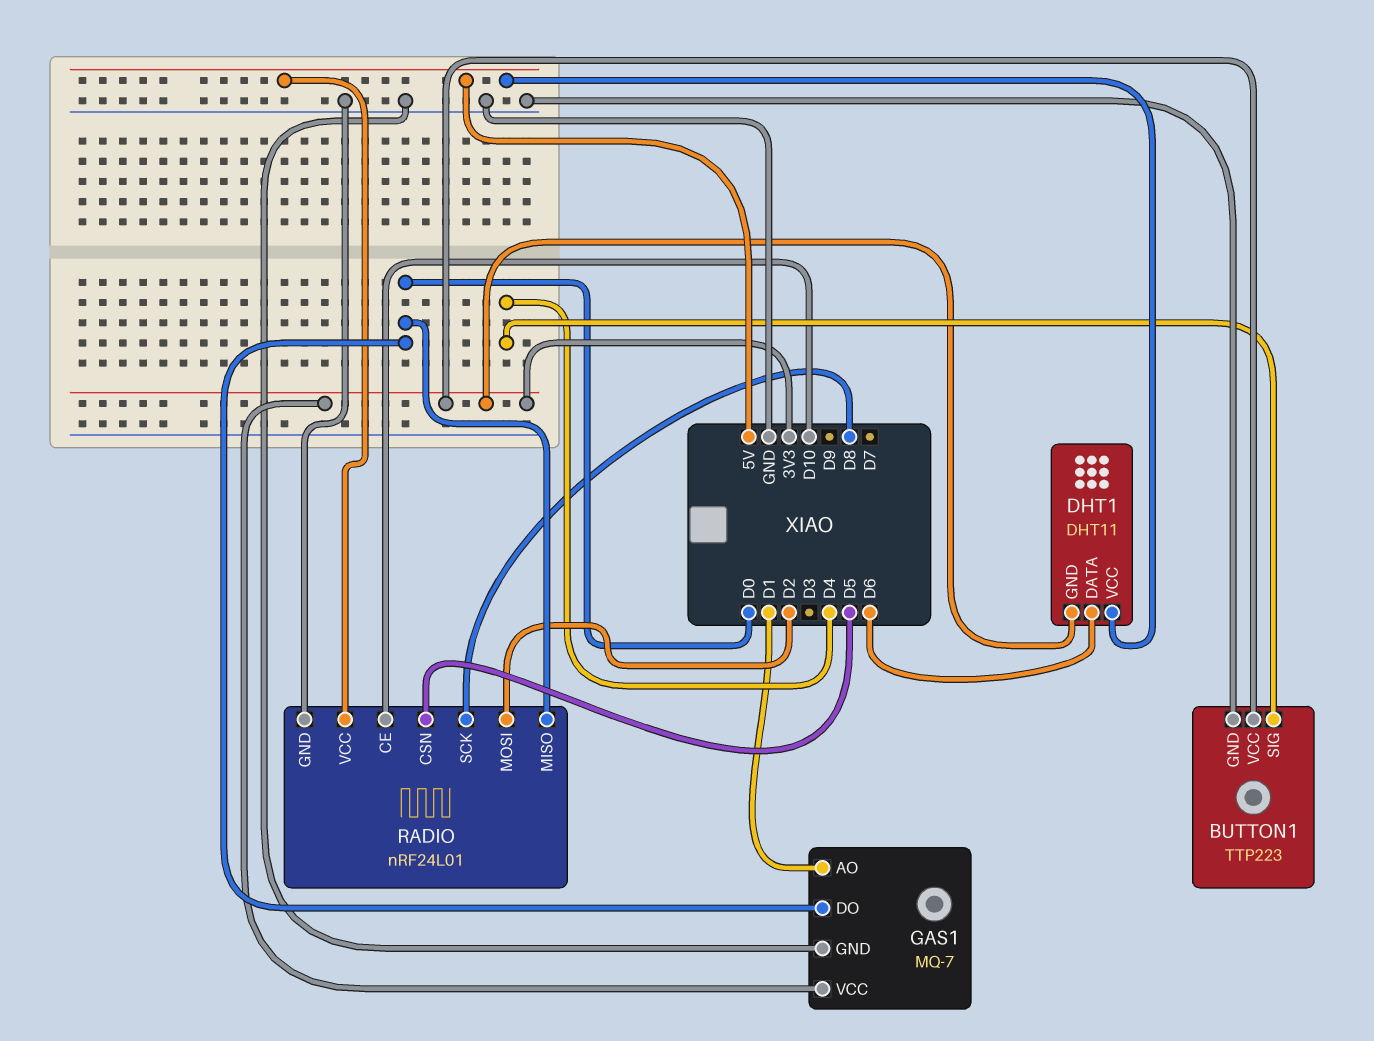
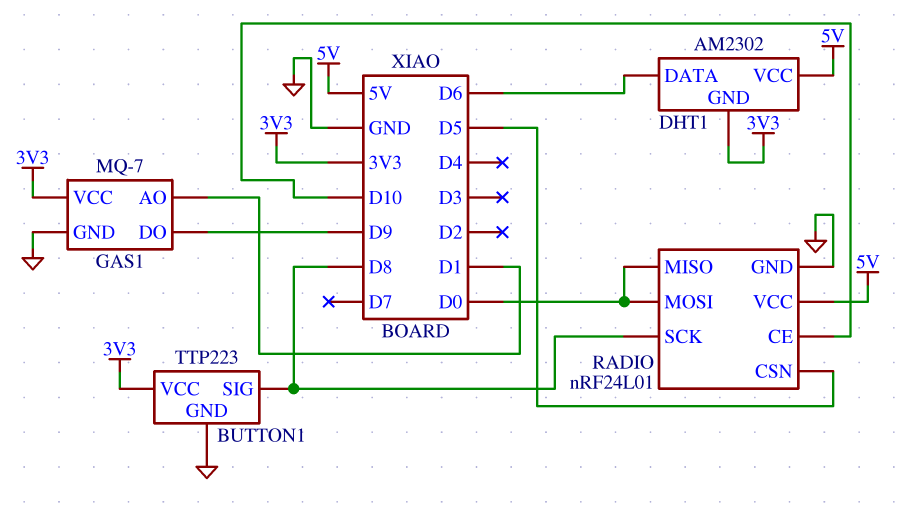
BUTTON1 pin SIG: D4 -> D8
DHT1: DHT11 -> AM2302
GAS1 pin DO: D0 -> D9
RADIO pin MOSI: D2 -> D0

